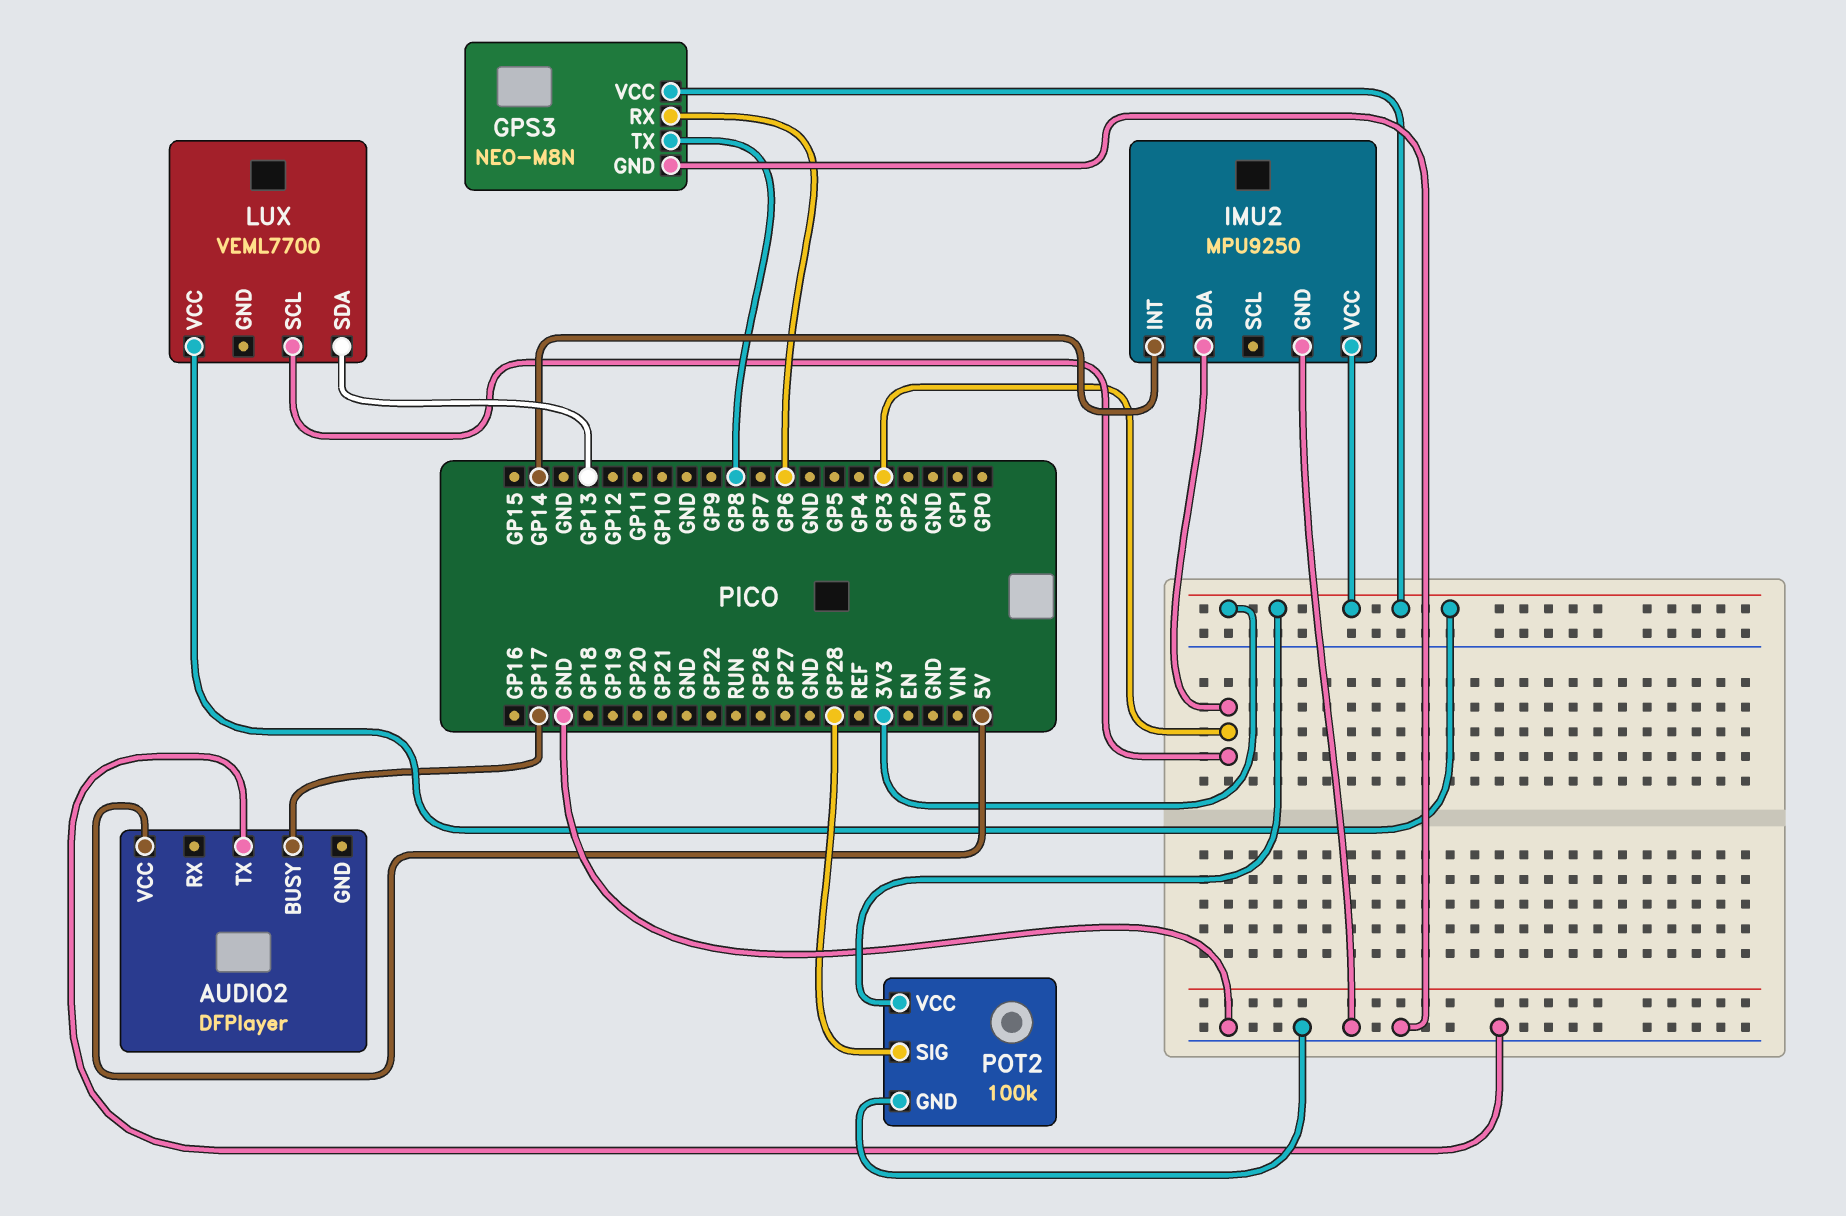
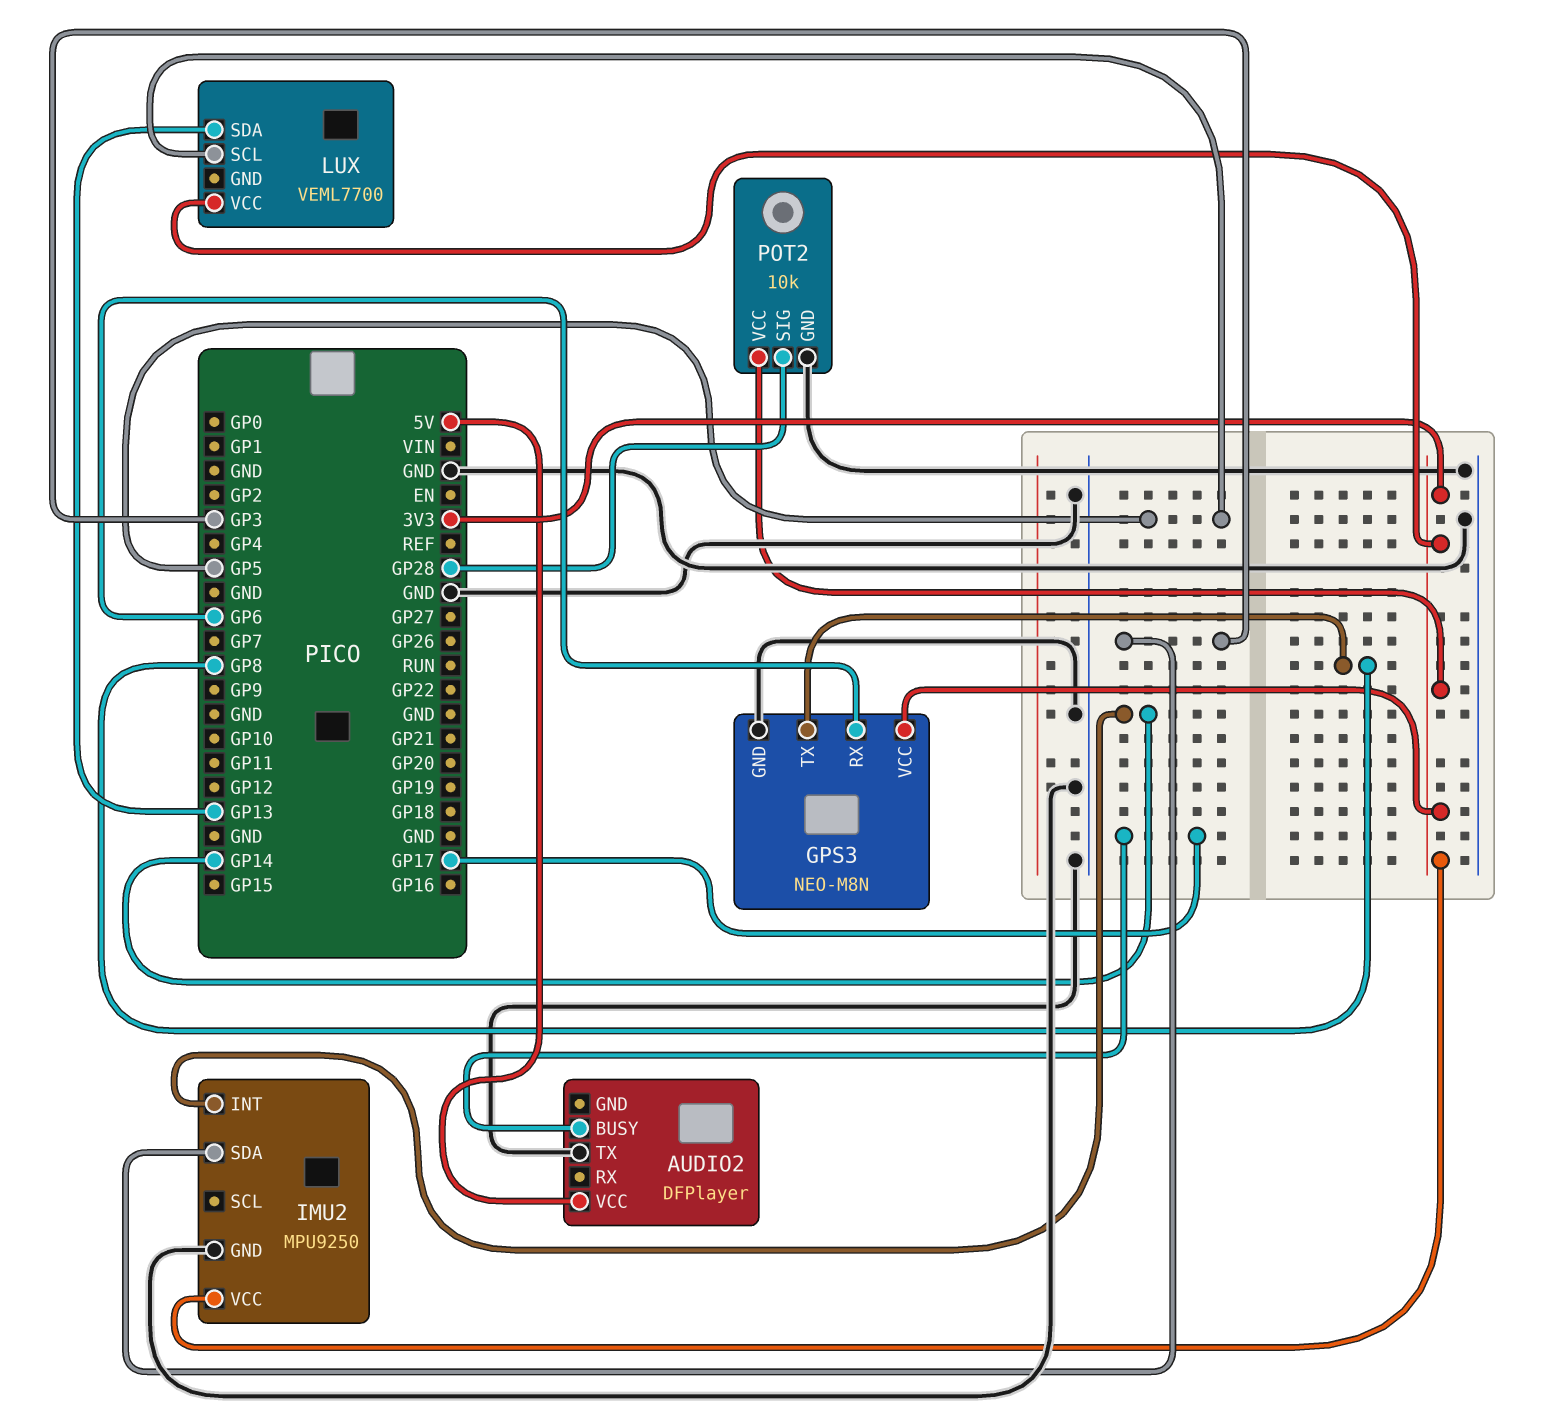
LUX pin SCL: GP3 -> GP5
POT2: 100k -> 10k

